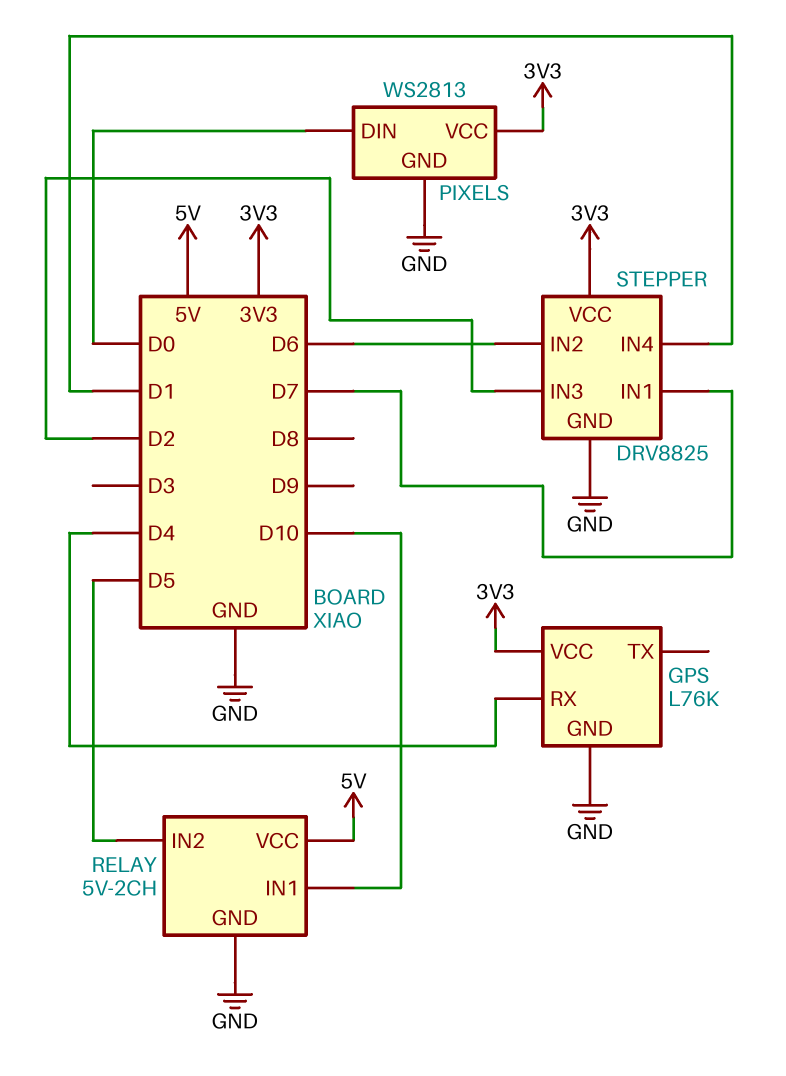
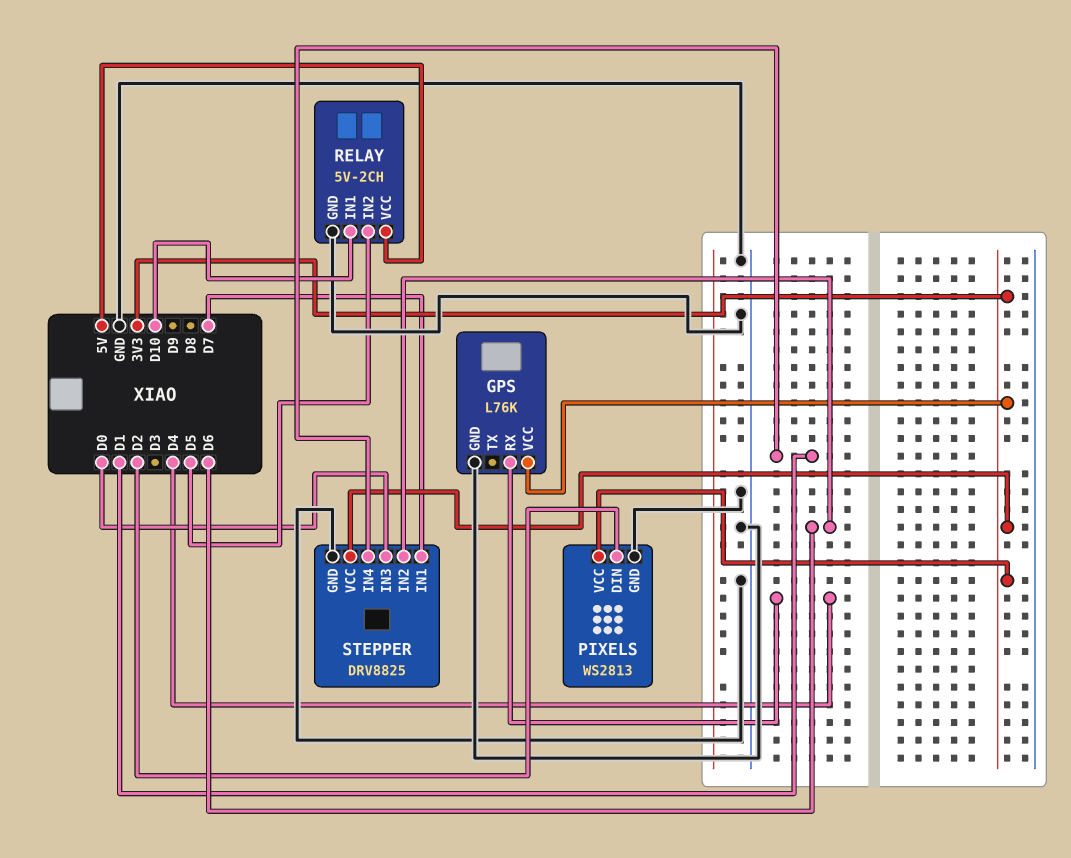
PIXELS pin DIN: D0 -> D2
STEPPER pin IN3: D2 -> D0

